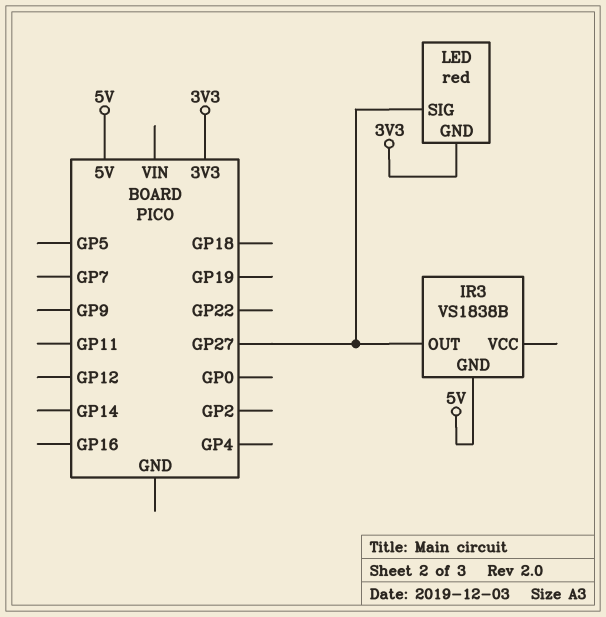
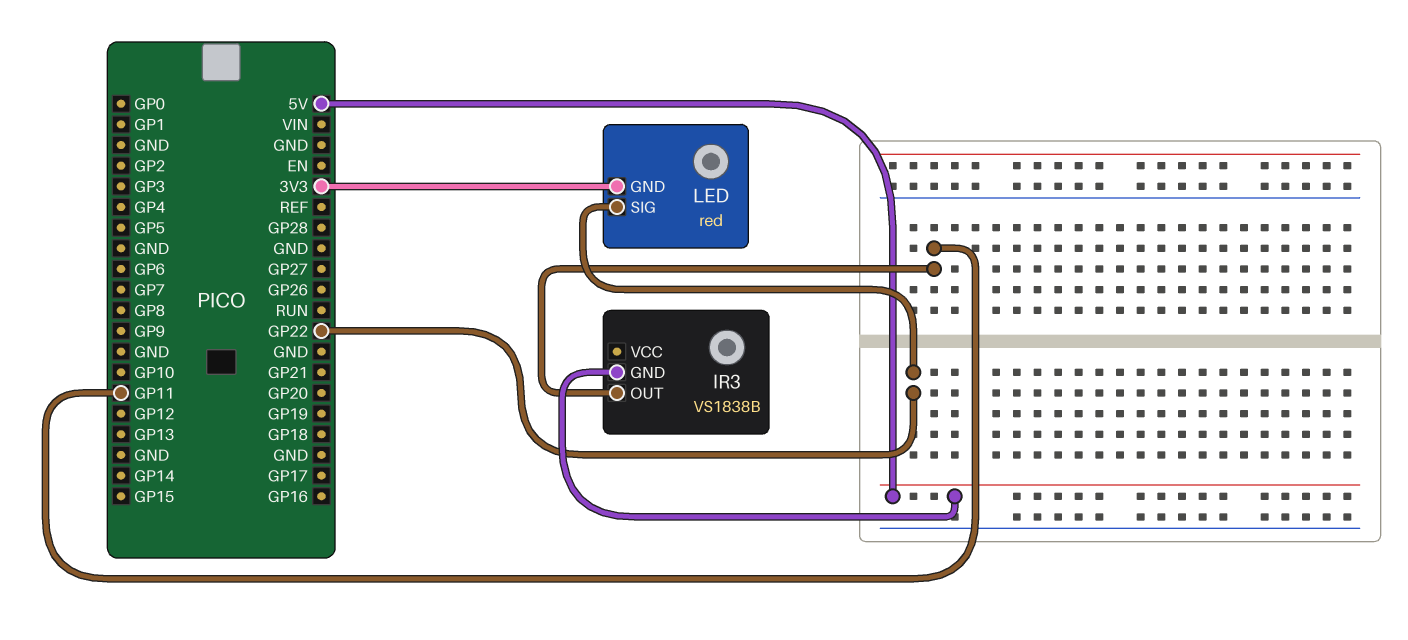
IR3 pin OUT: GP27 -> GP11
LED pin SIG: GP27 -> GP22

